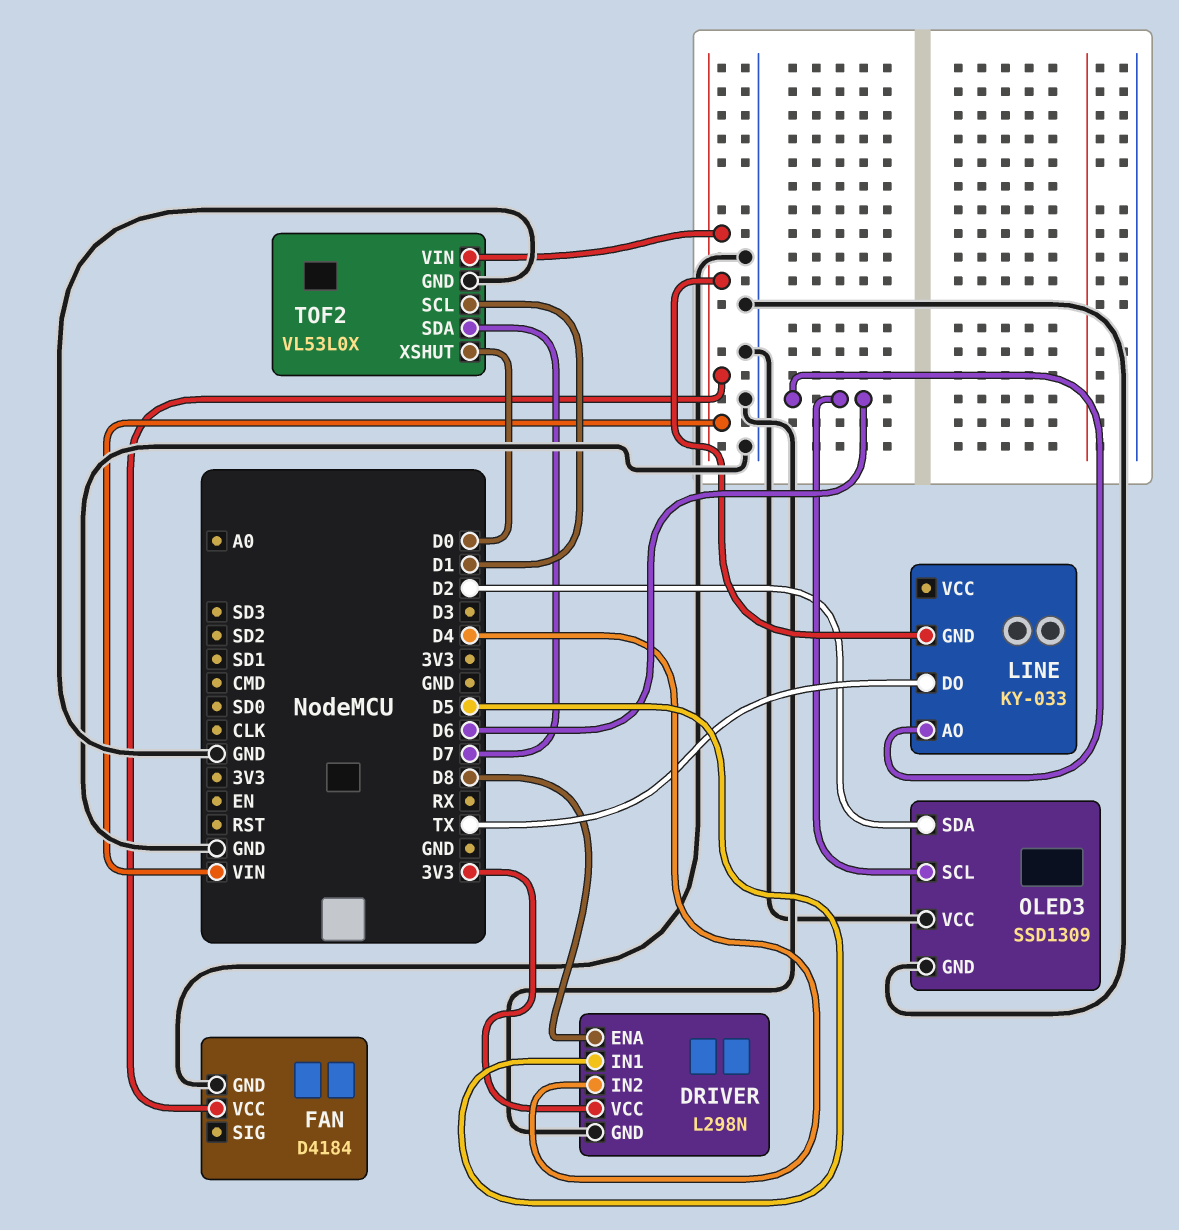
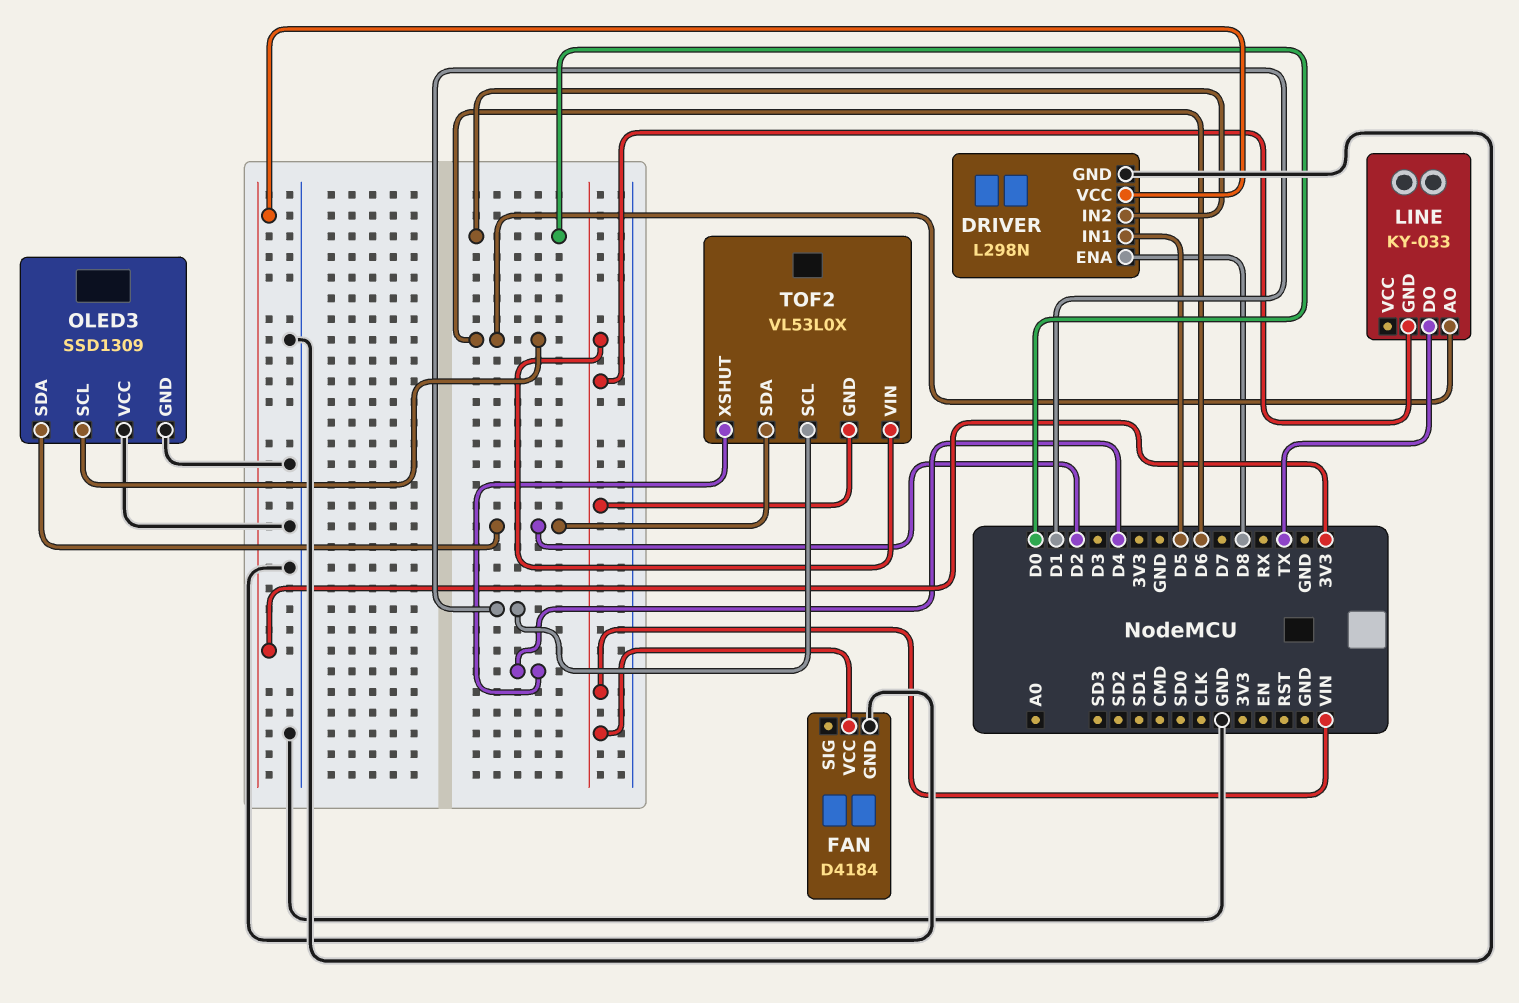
DRIVER pin IN2: D4 -> D0
TOF2 pin GND: GND -> VIN
TOF2 pin SDA: D7 -> D2
TOF2 pin XSHUT: D0 -> D4

